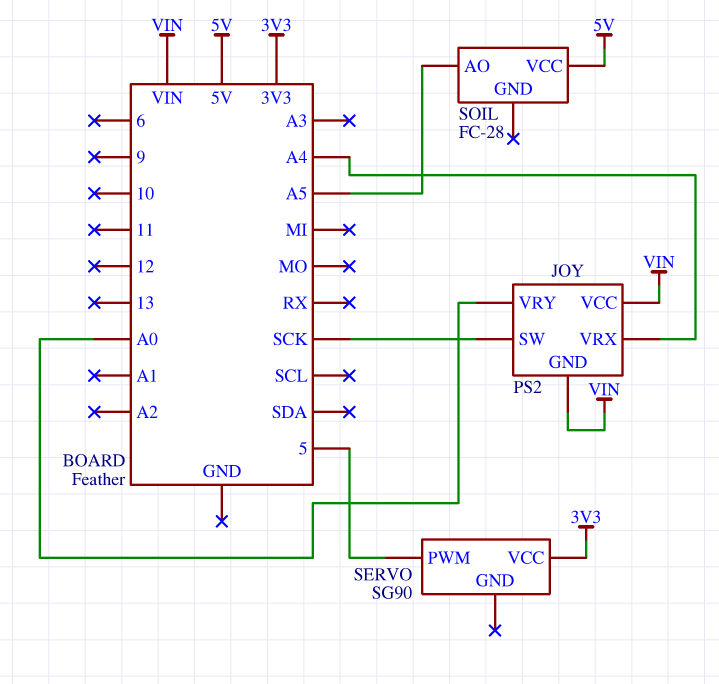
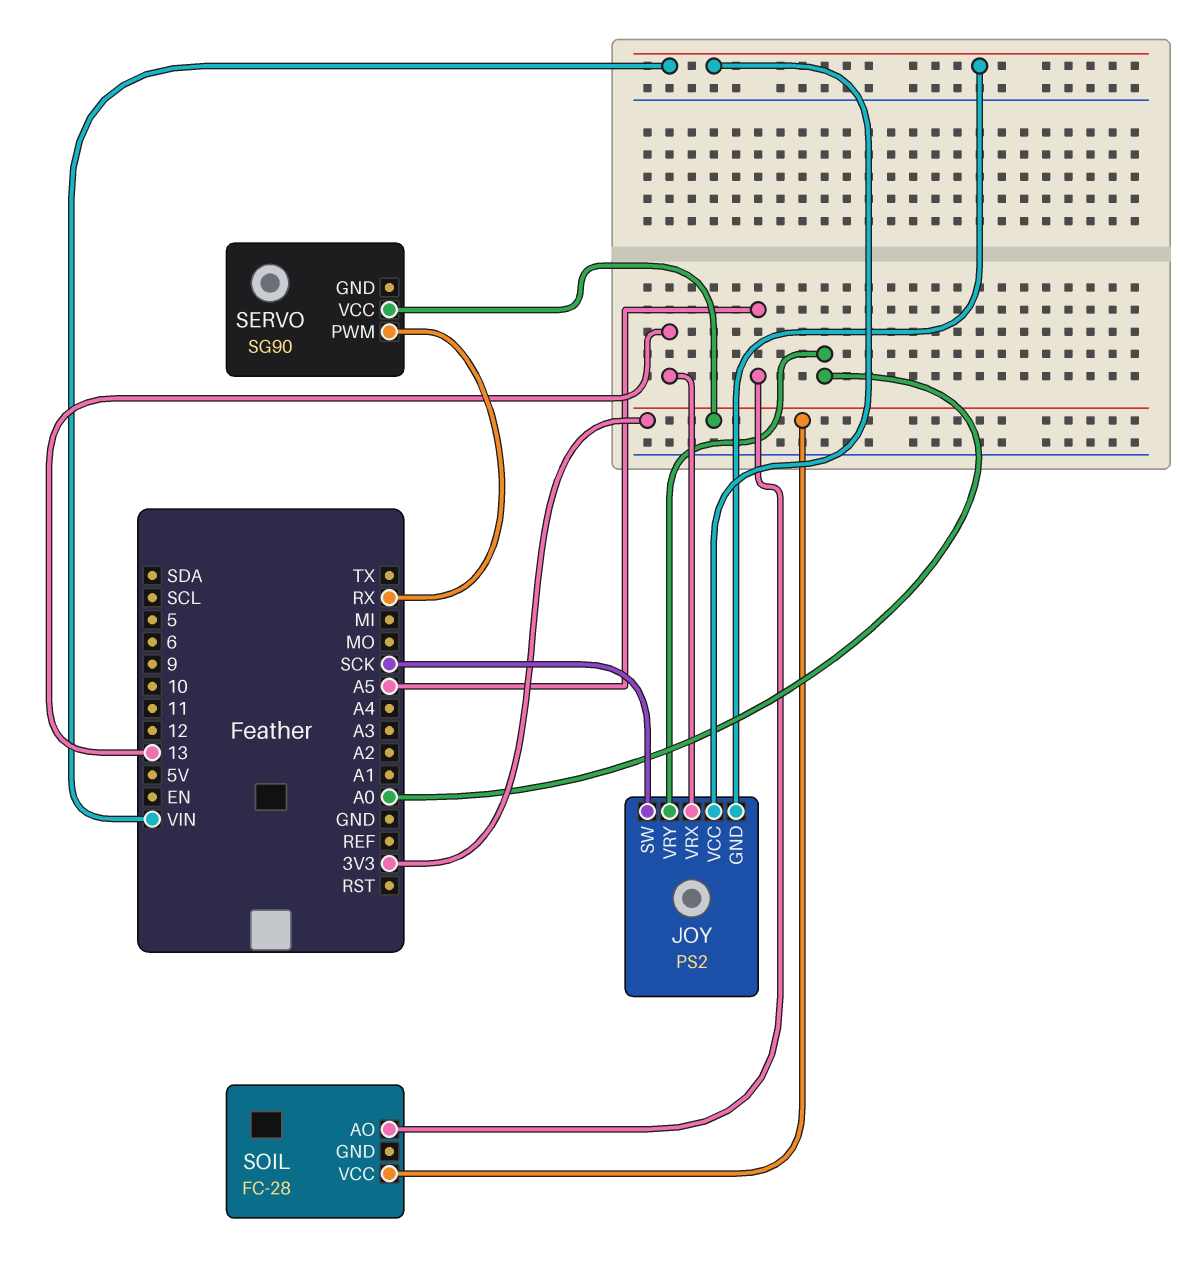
JOY pin VRX: A4 -> 13
SERVO pin PWM: 5 -> RX
SOIL pin VCC: 5V -> 3V3

